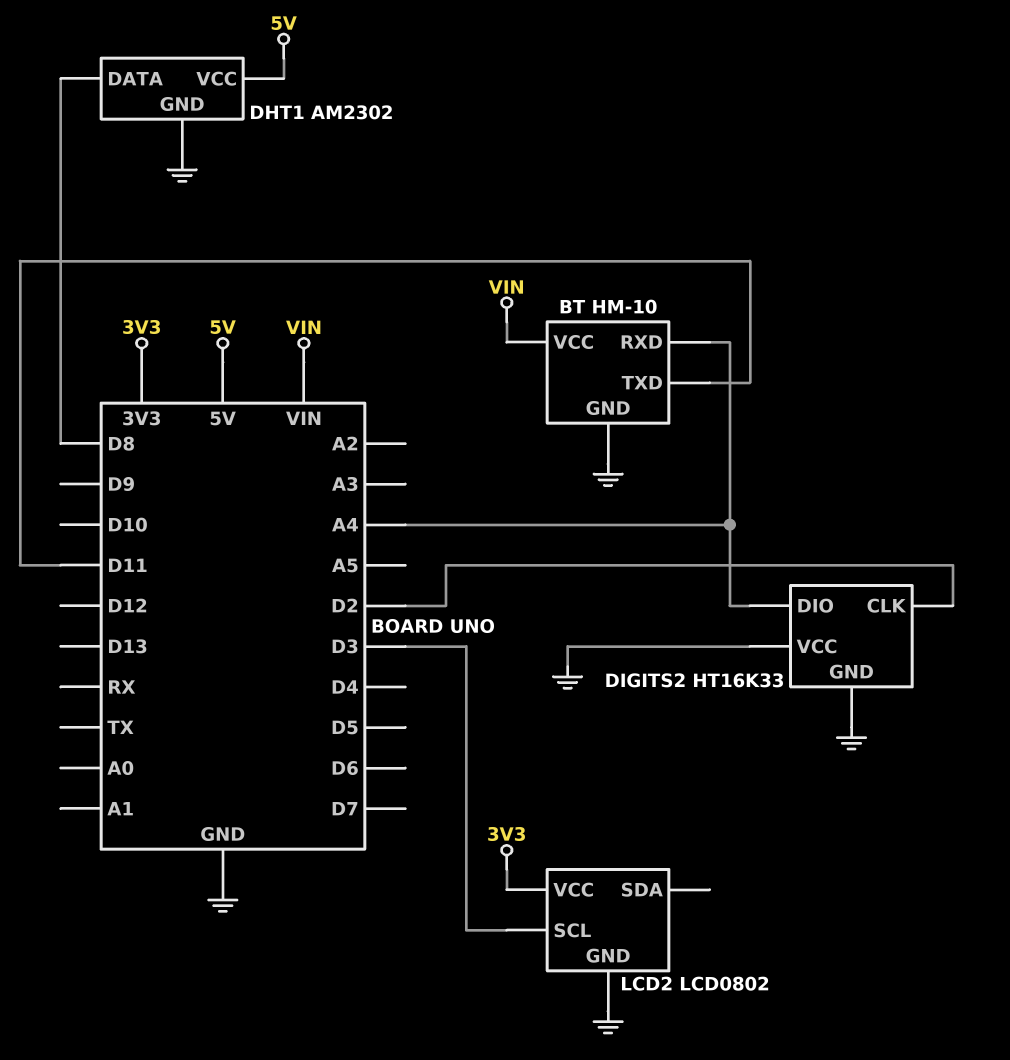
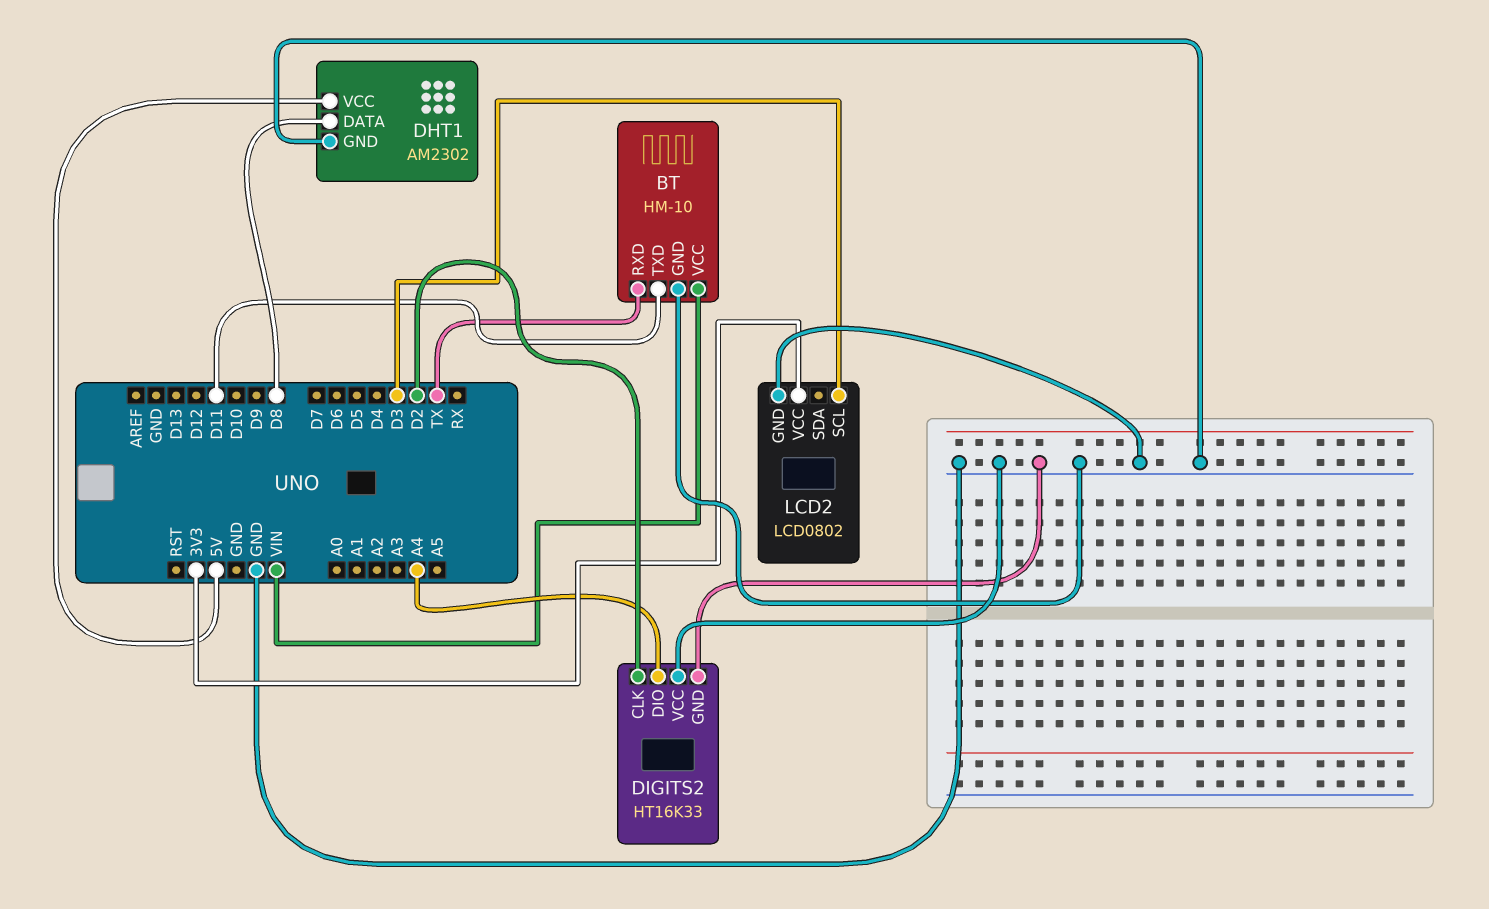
BT pin RXD: A4 -> TX

